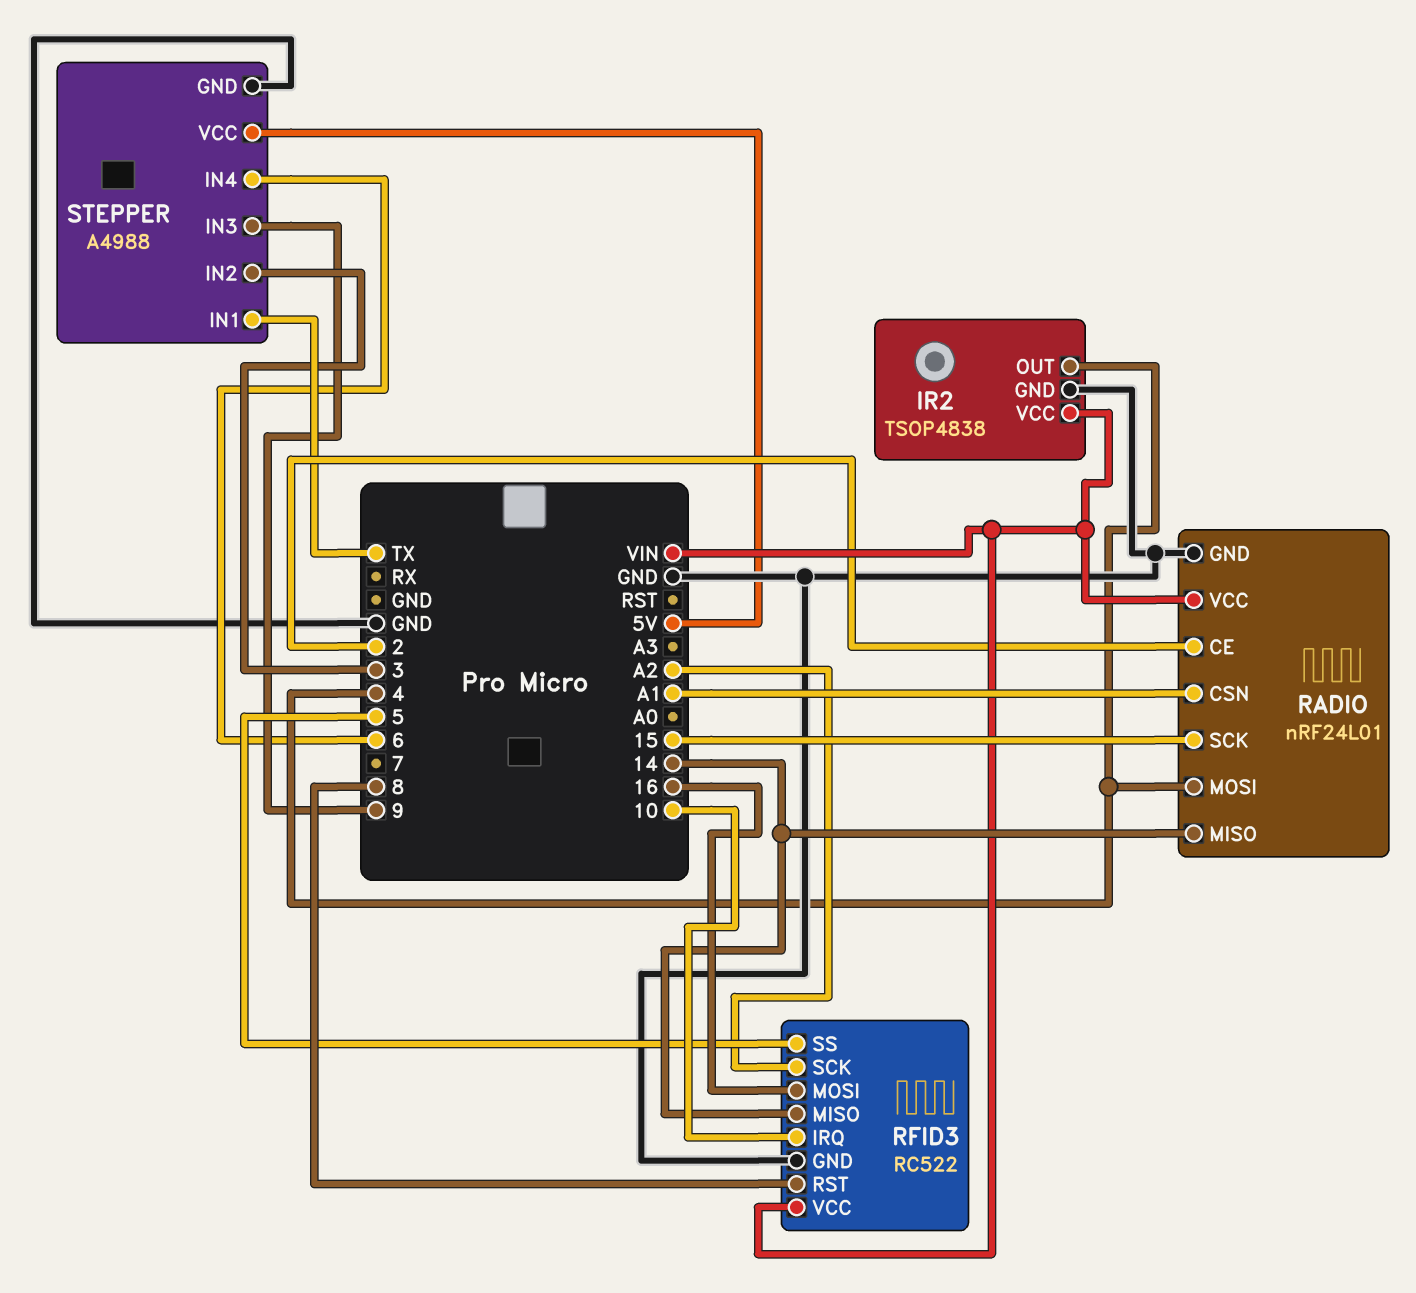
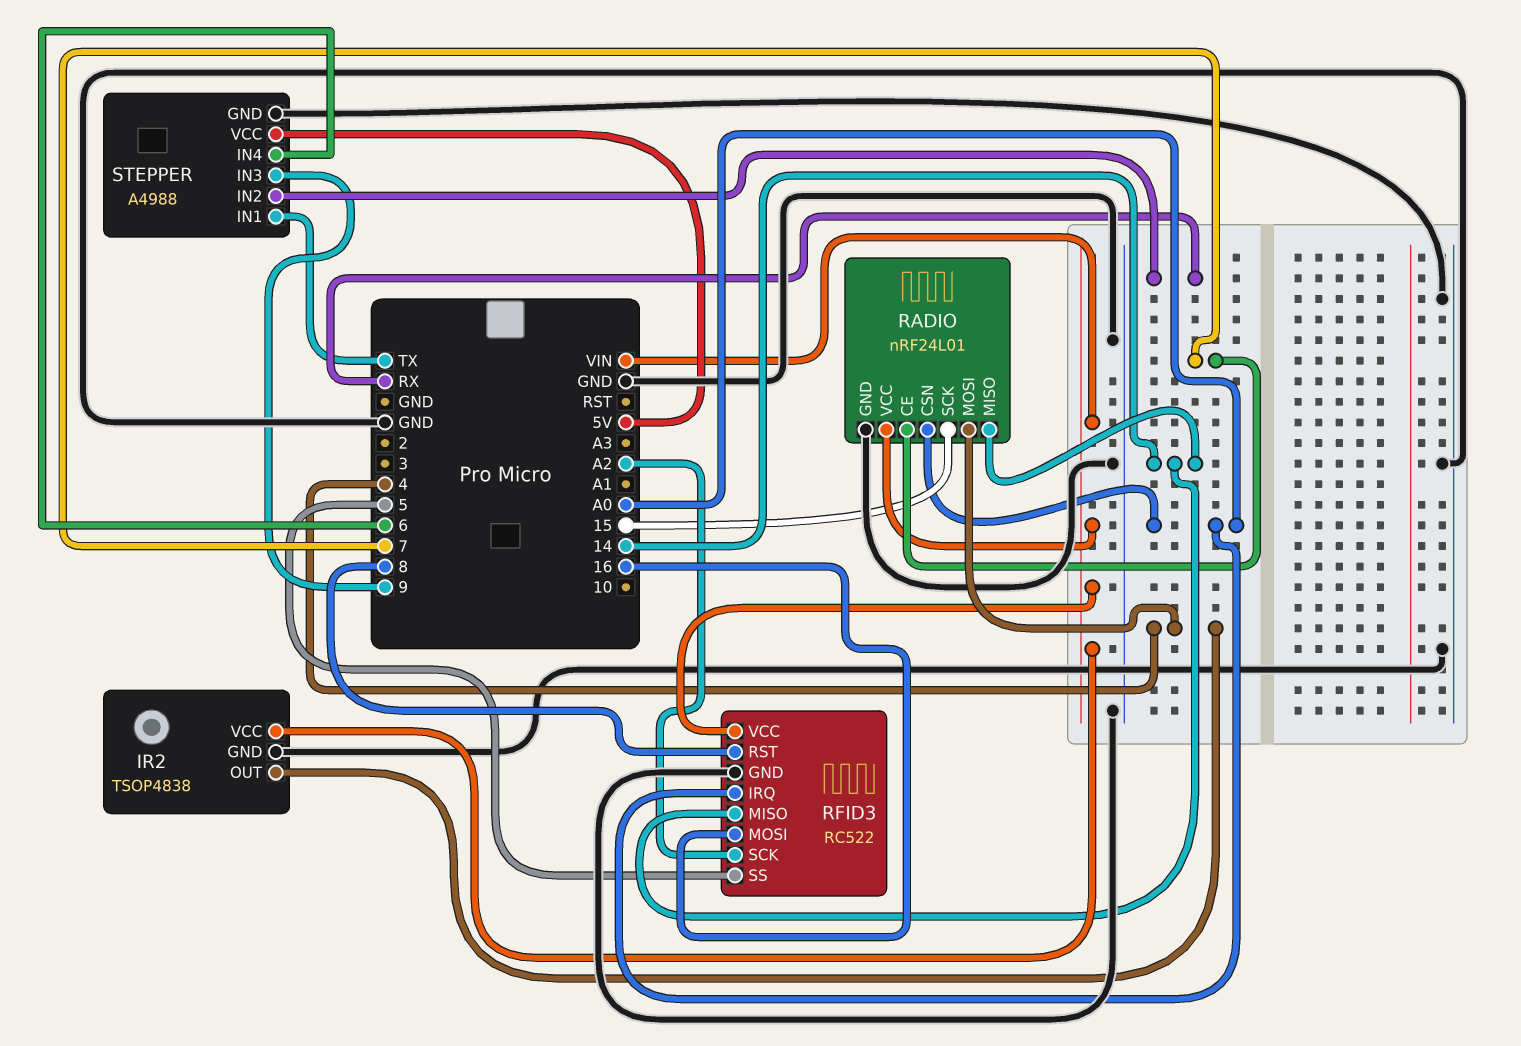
RADIO pin CE: 2 -> 7
RADIO pin CSN: A1 -> A0
RFID3 pin IRQ: 10 -> A0
STEPPER pin IN2: 3 -> RX

